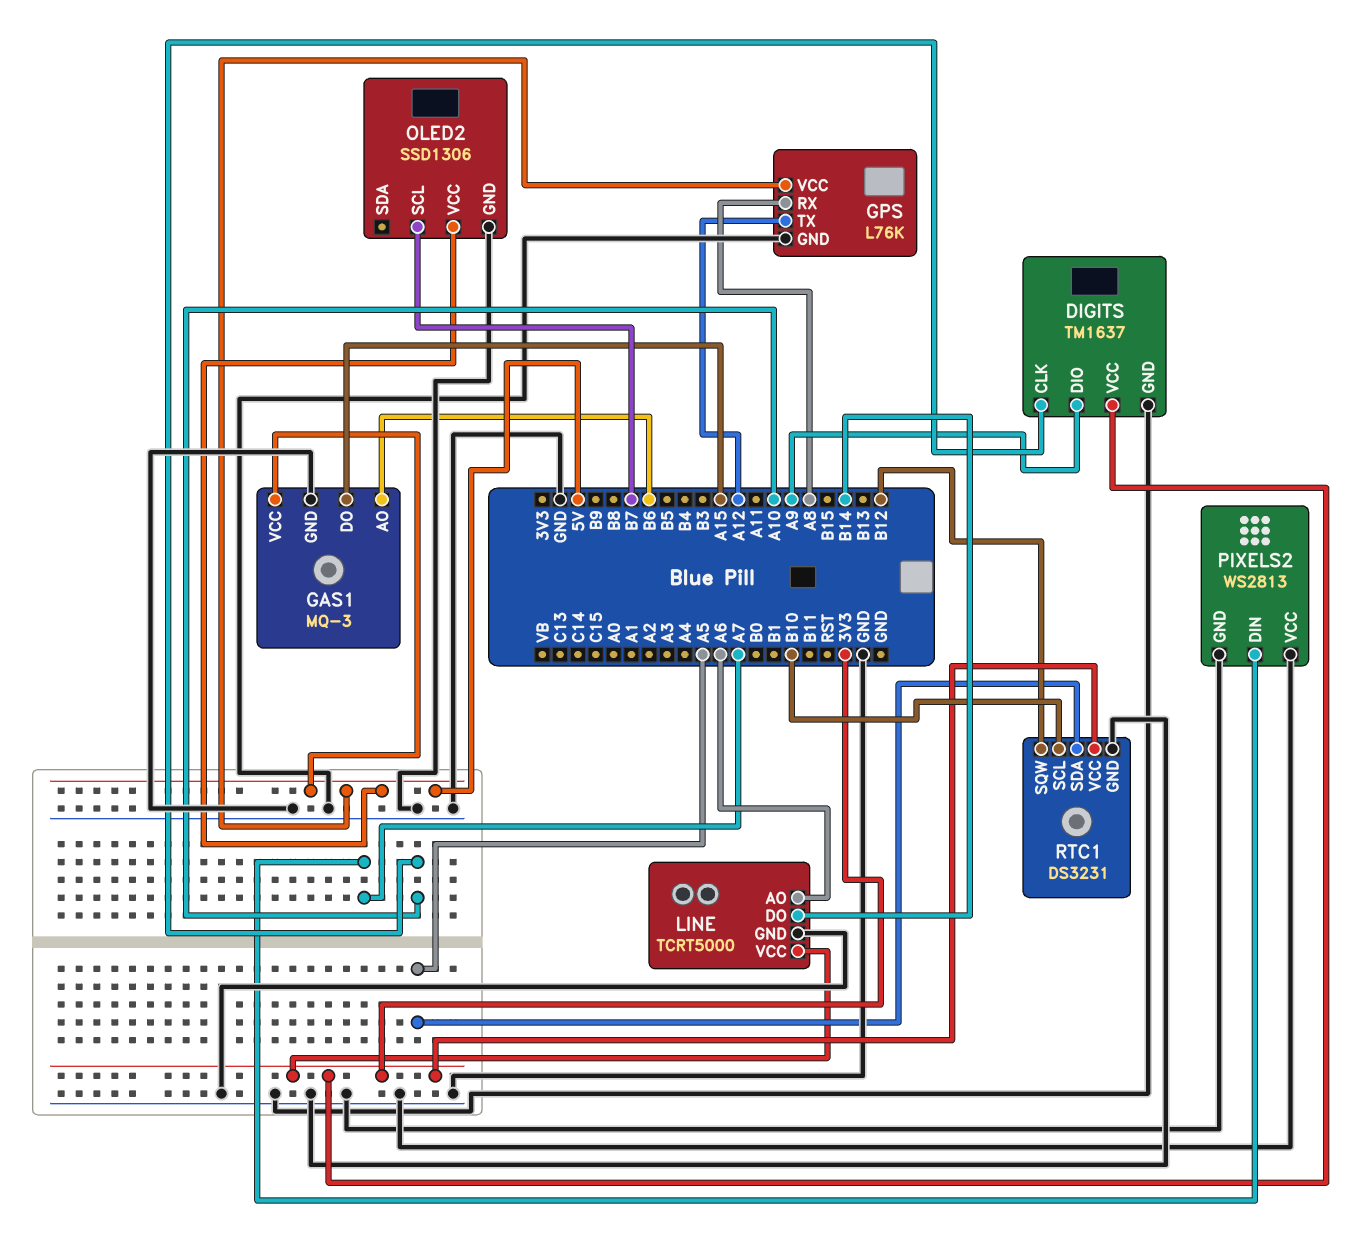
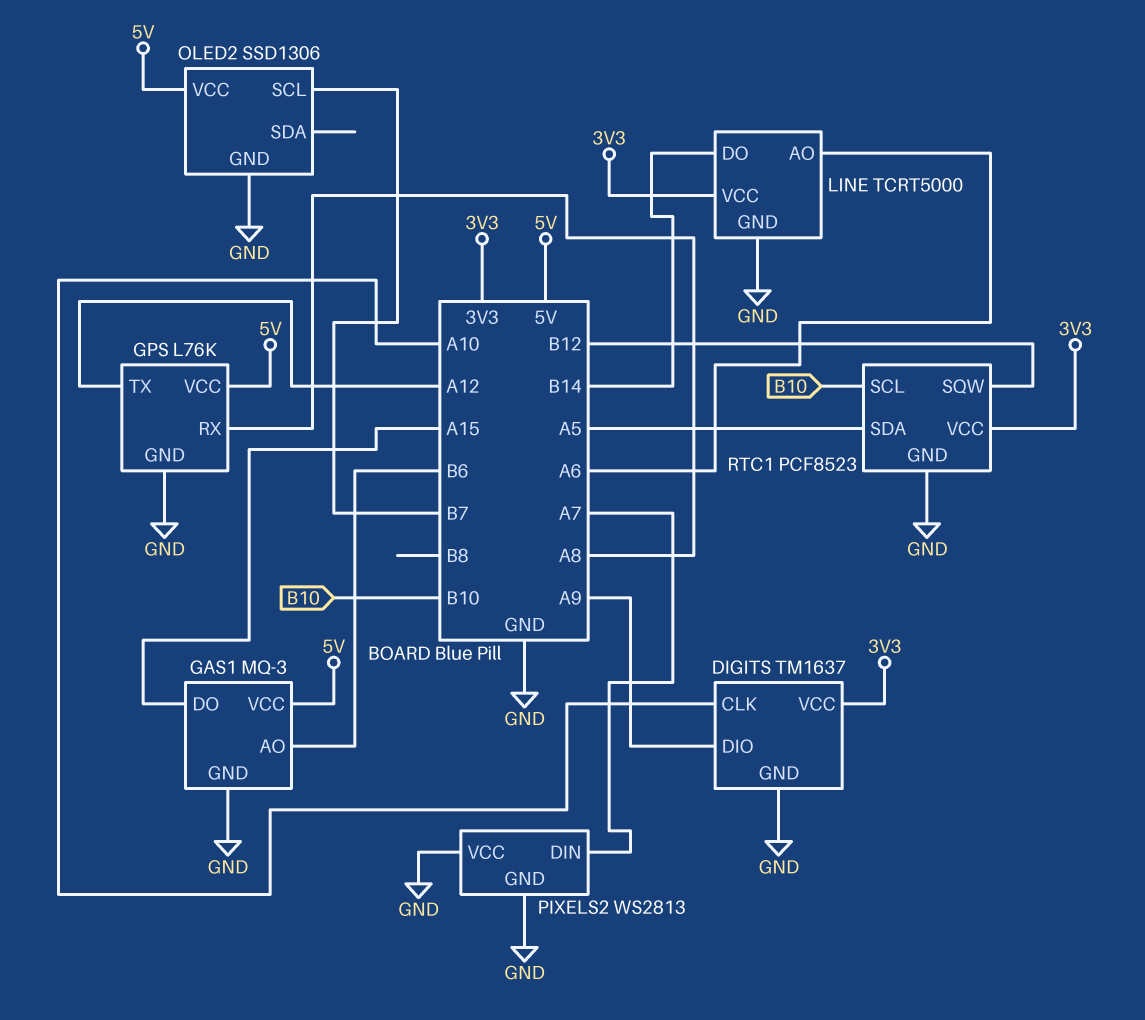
RTC1: DS3231 -> PCF8523

